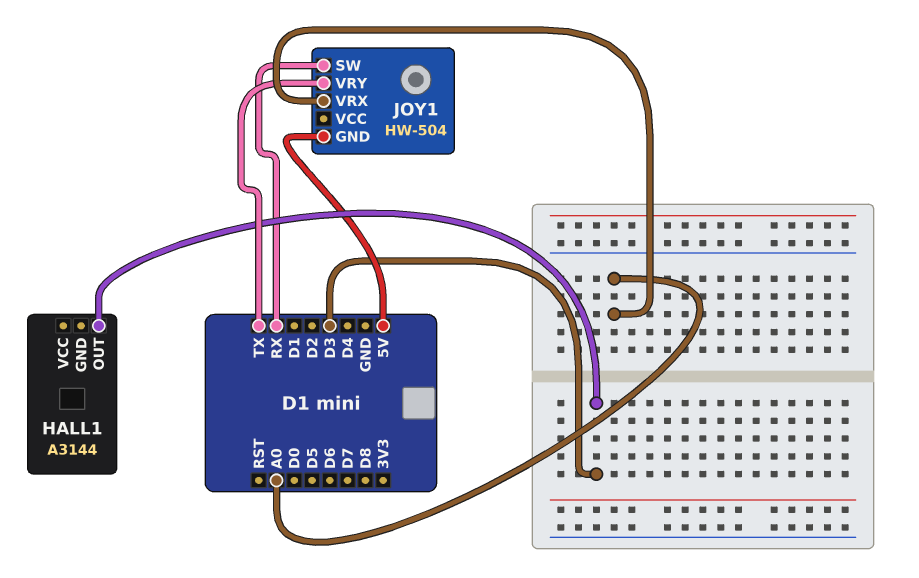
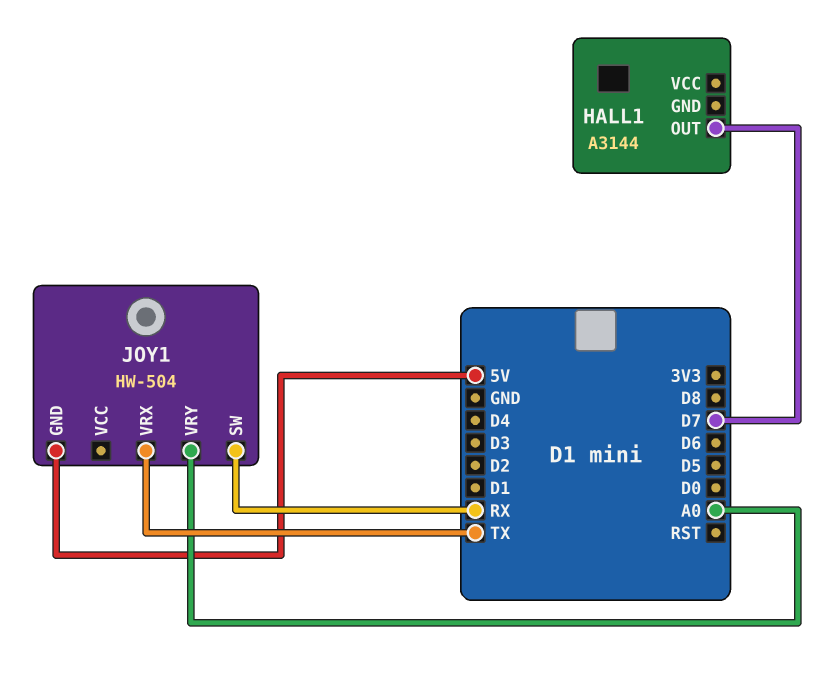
HALL1 pin OUT: D3 -> D7
JOY1 pin VRX: A0 -> TX
JOY1 pin VRY: TX -> A0

